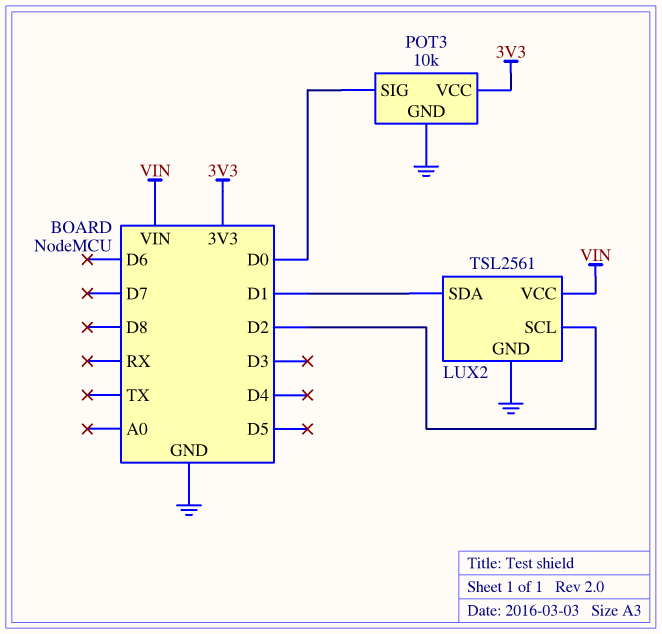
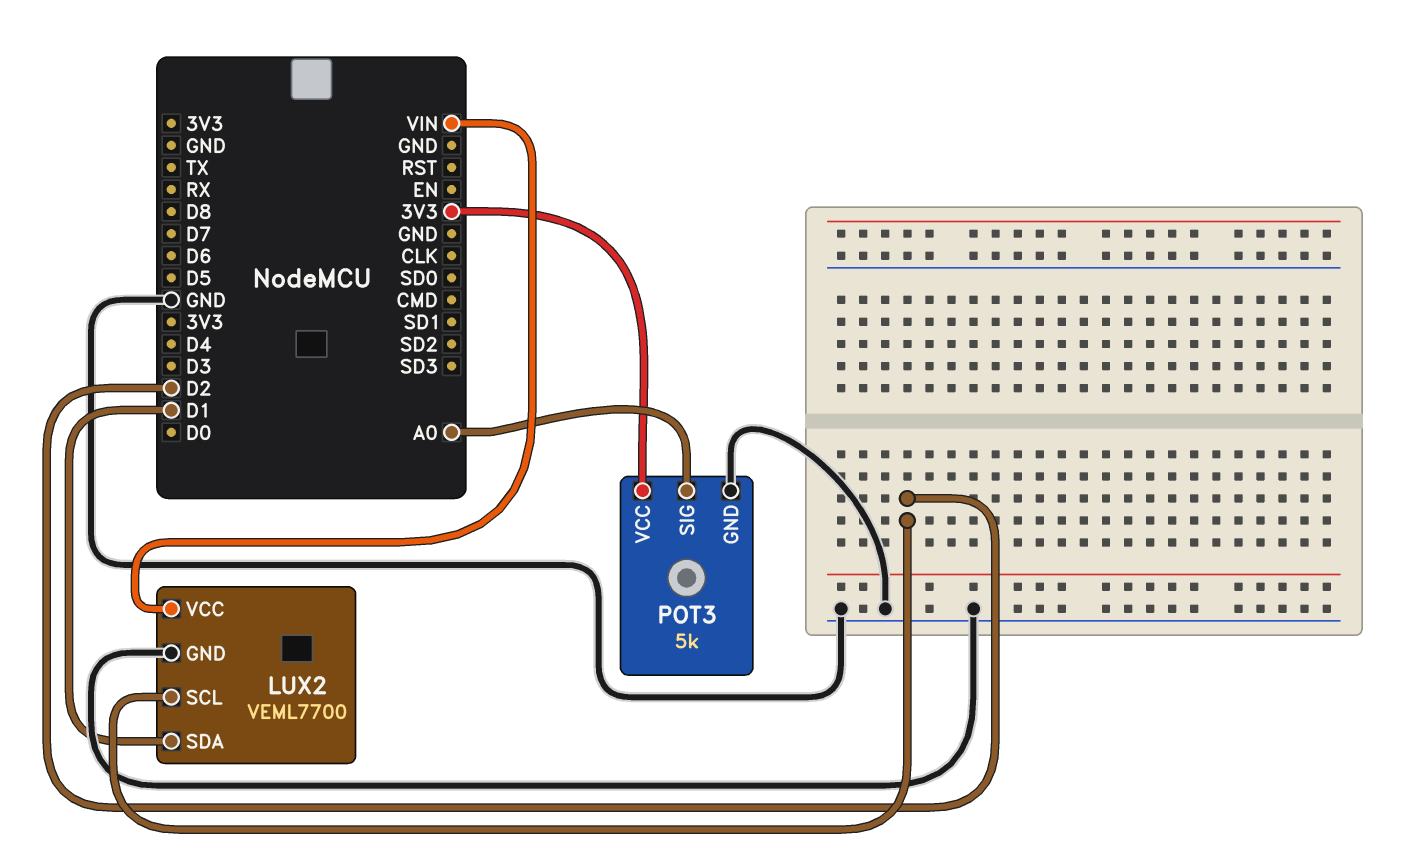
LUX2: TSL2561 -> VEML7700
POT3: 10k -> 5k
POT3 pin SIG: D0 -> A0

